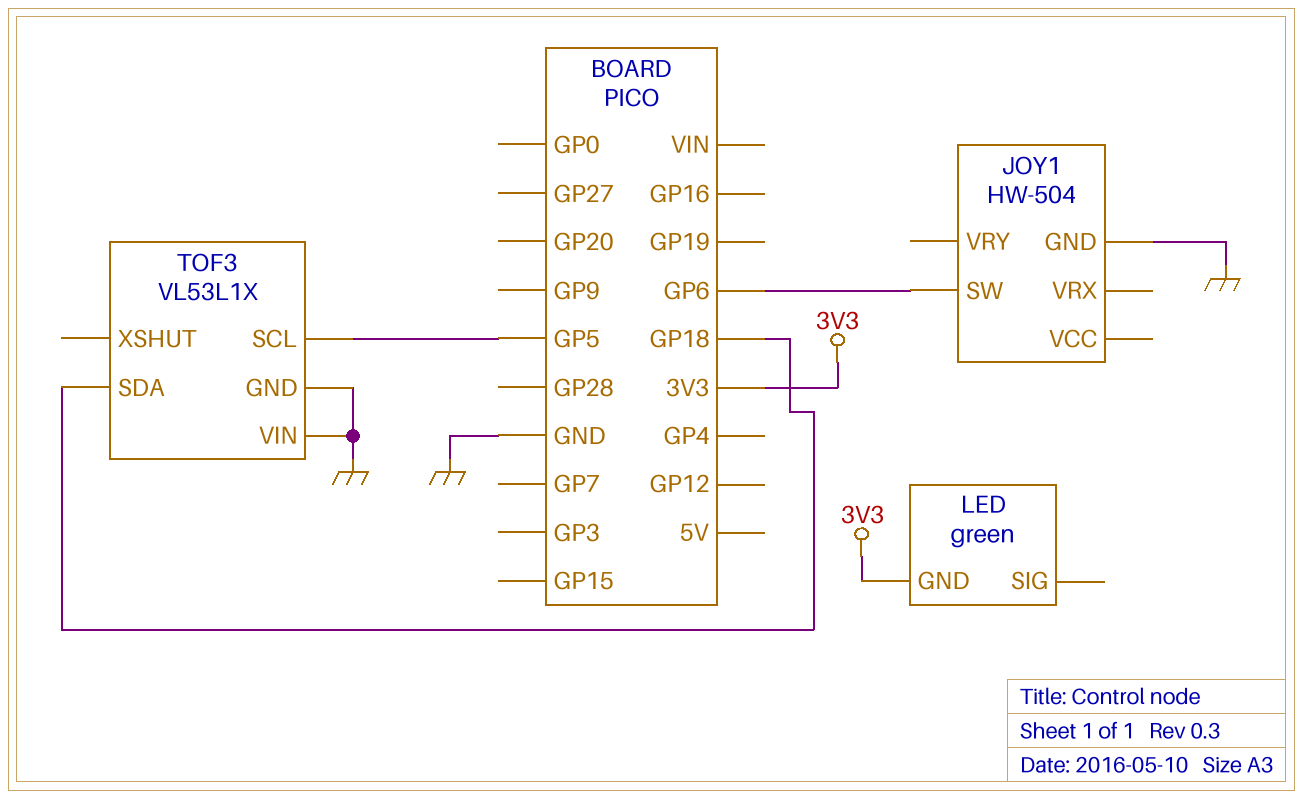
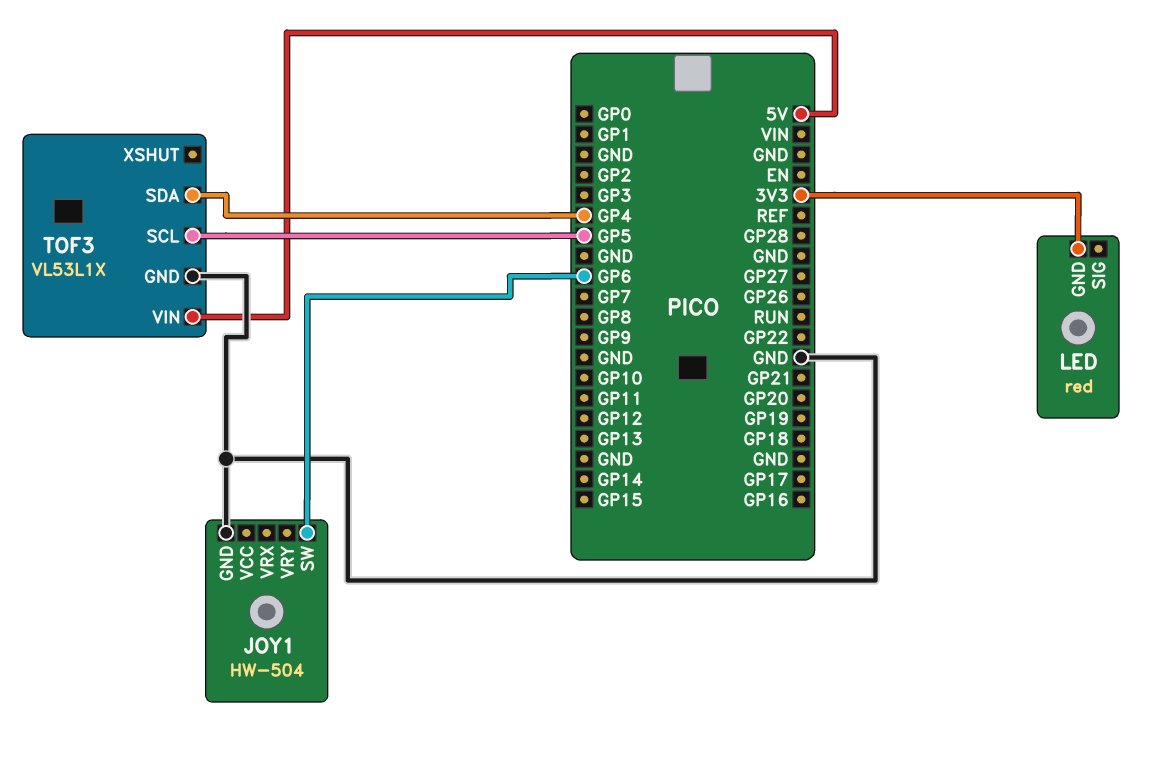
LED: green -> red
TOF3 pin SDA: GP18 -> GP4
TOF3 pin VIN: GND -> 5V

